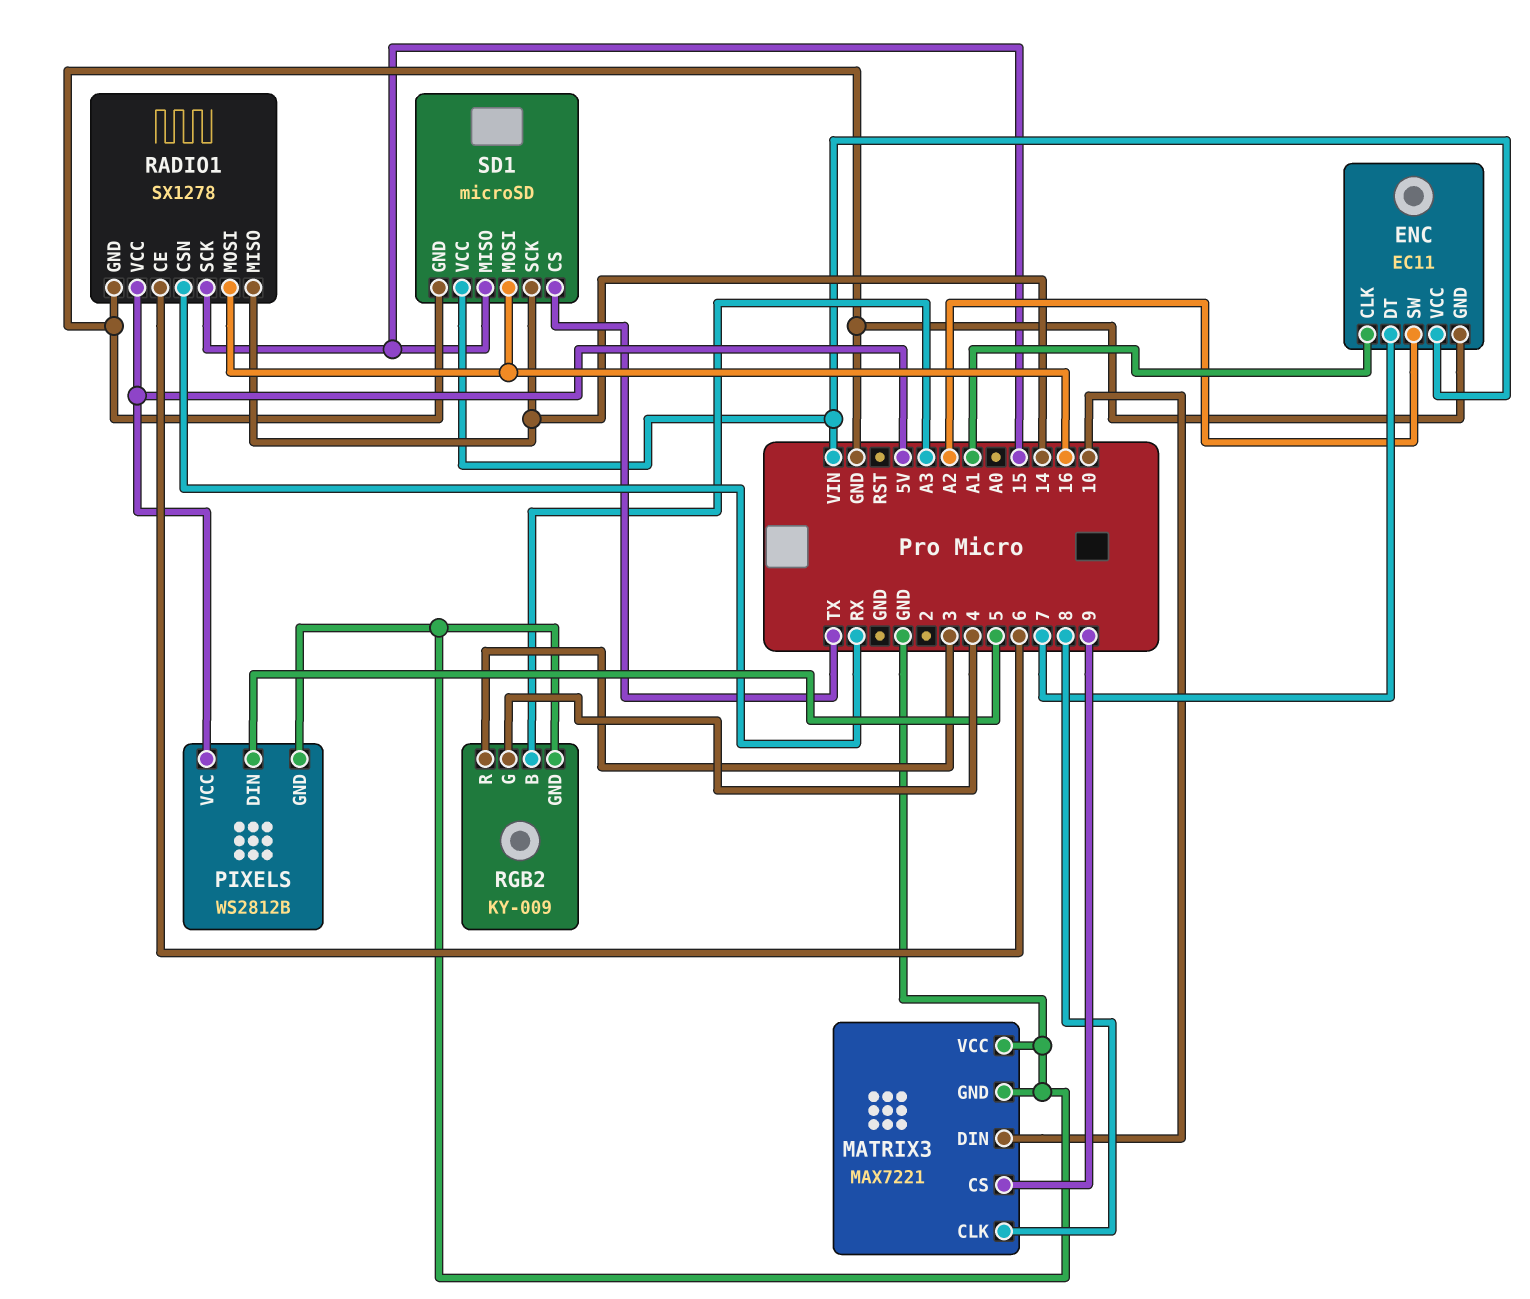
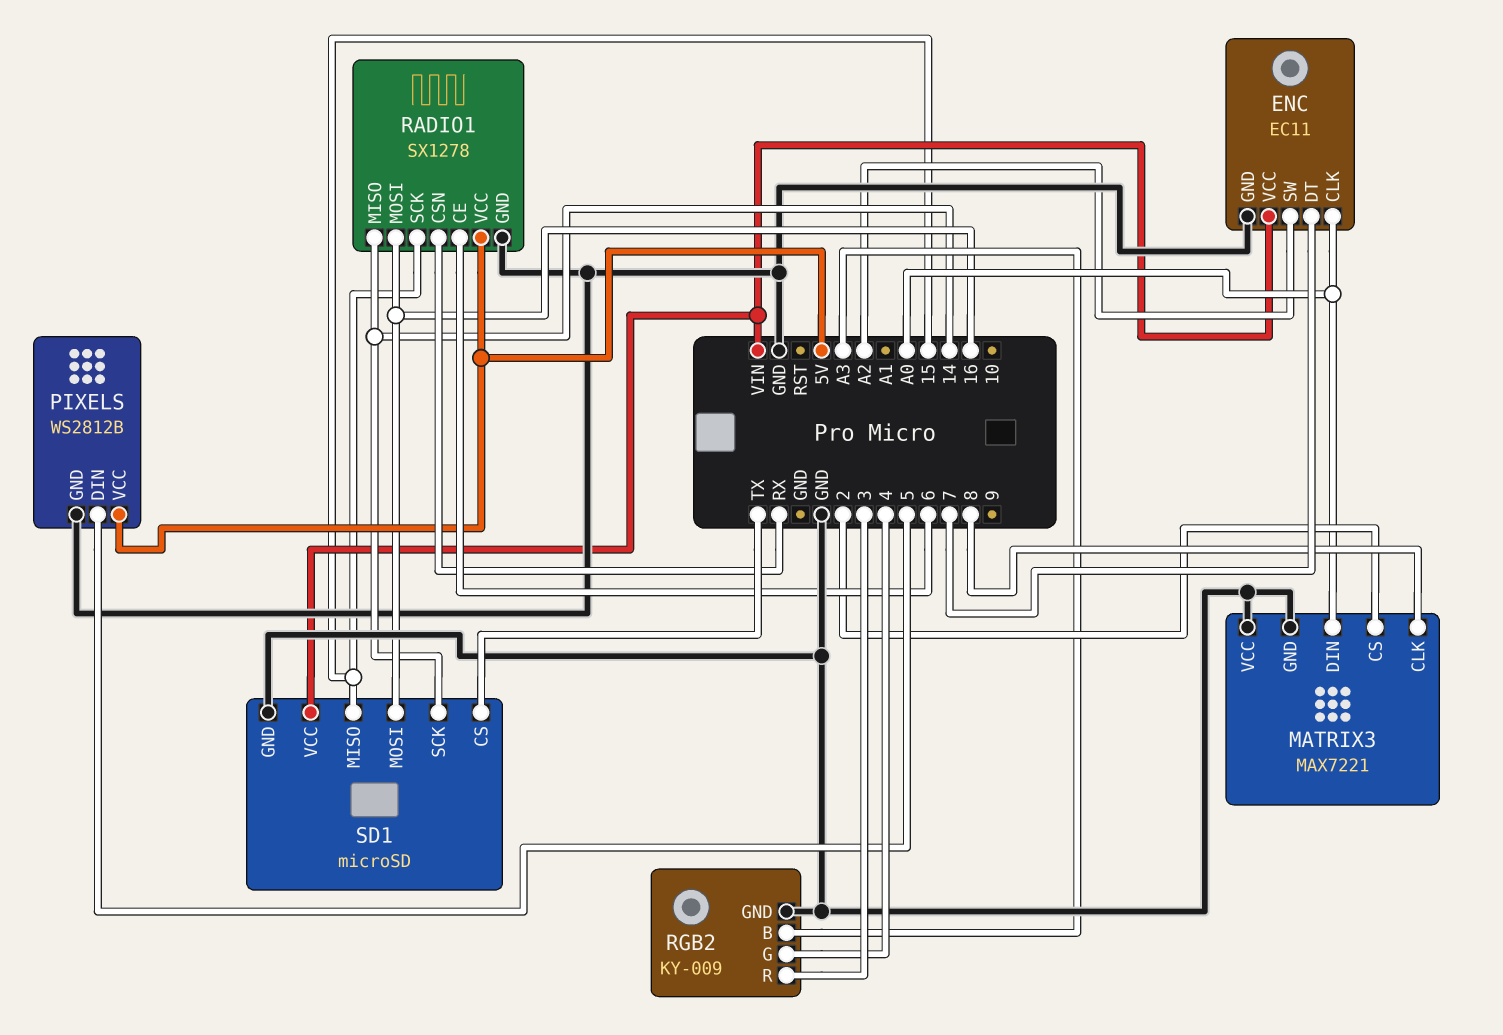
ENC pin CLK: A1 -> A0
MATRIX3 pin CS: 9 -> 2
MATRIX3 pin DIN: 10 -> A0

